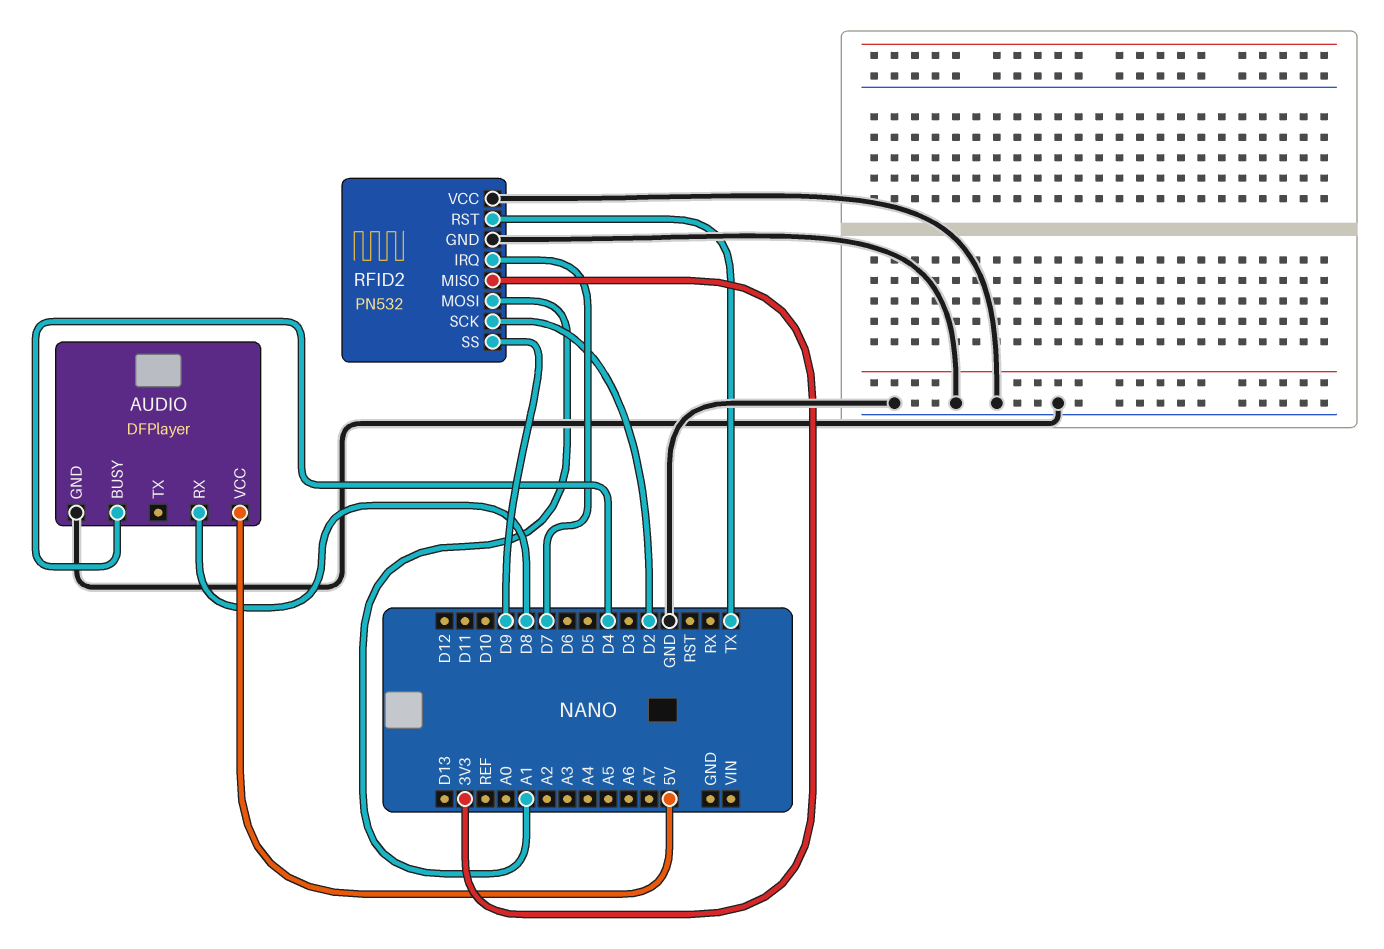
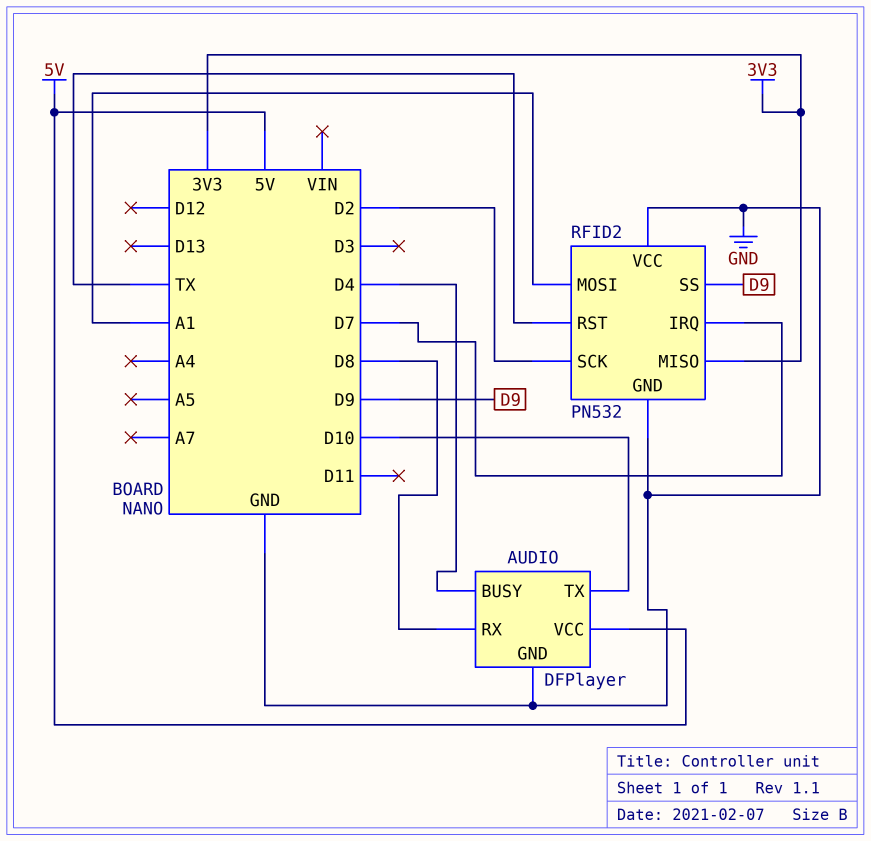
AUDIO pin TX: none -> D10

